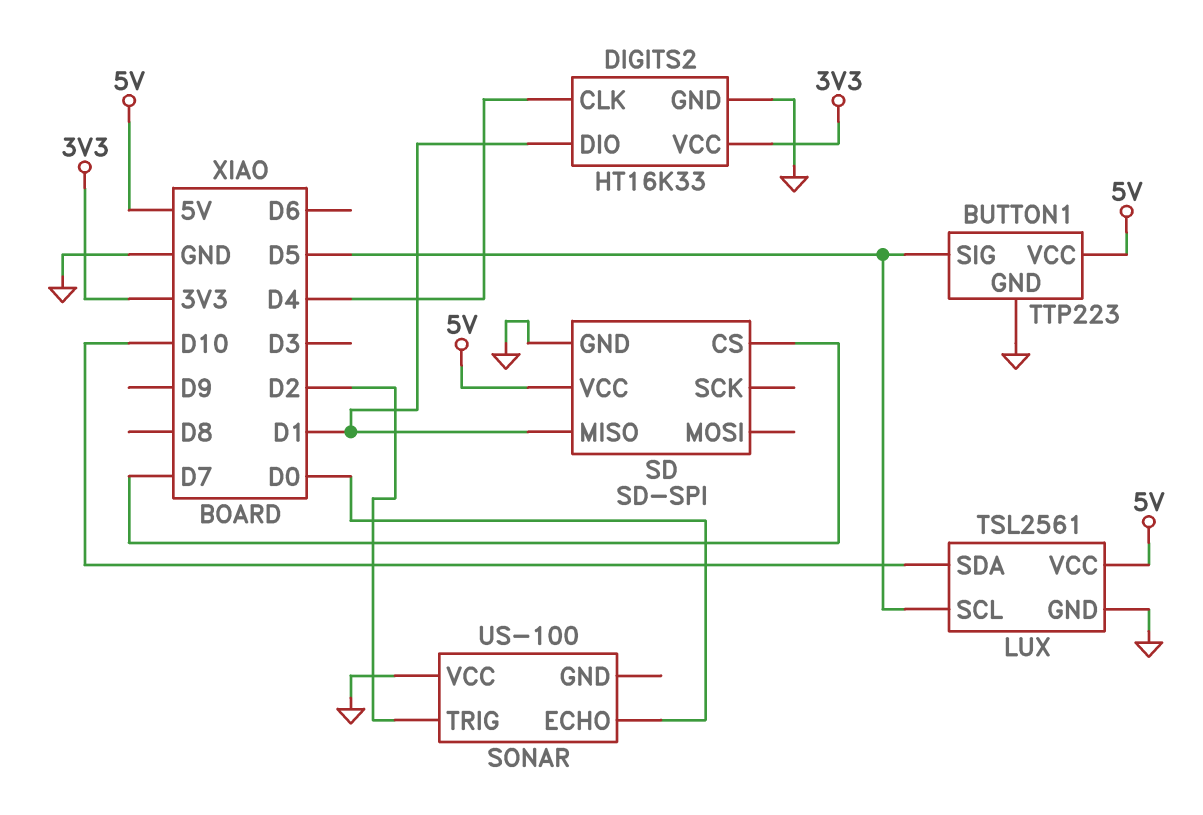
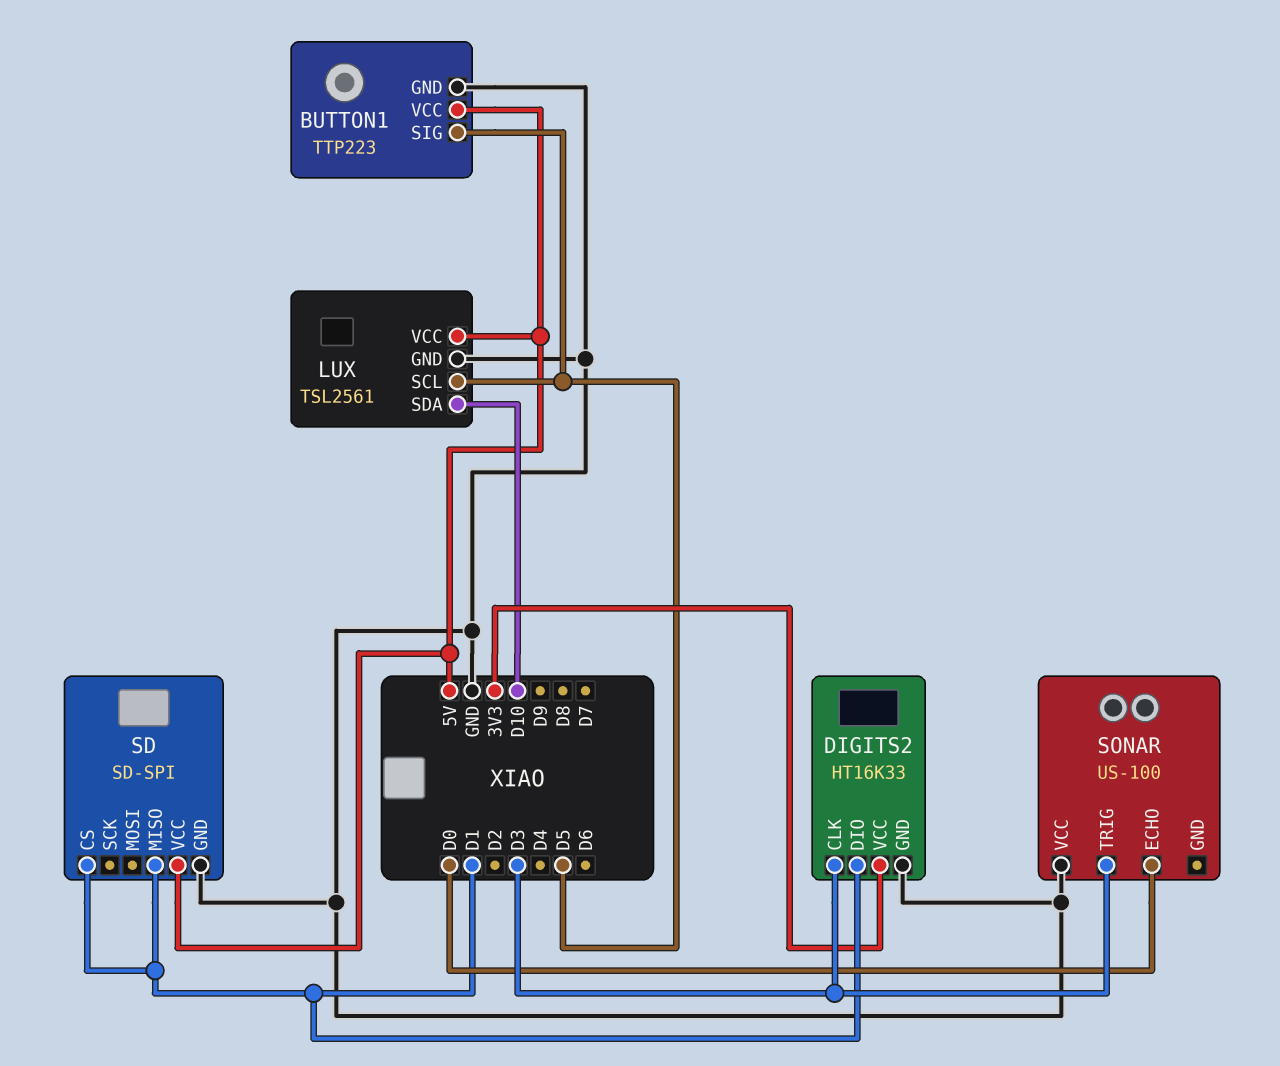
DIGITS2 pin CLK: D4 -> D3
SD pin CS: D7 -> D1
SONAR pin TRIG: D2 -> D3

